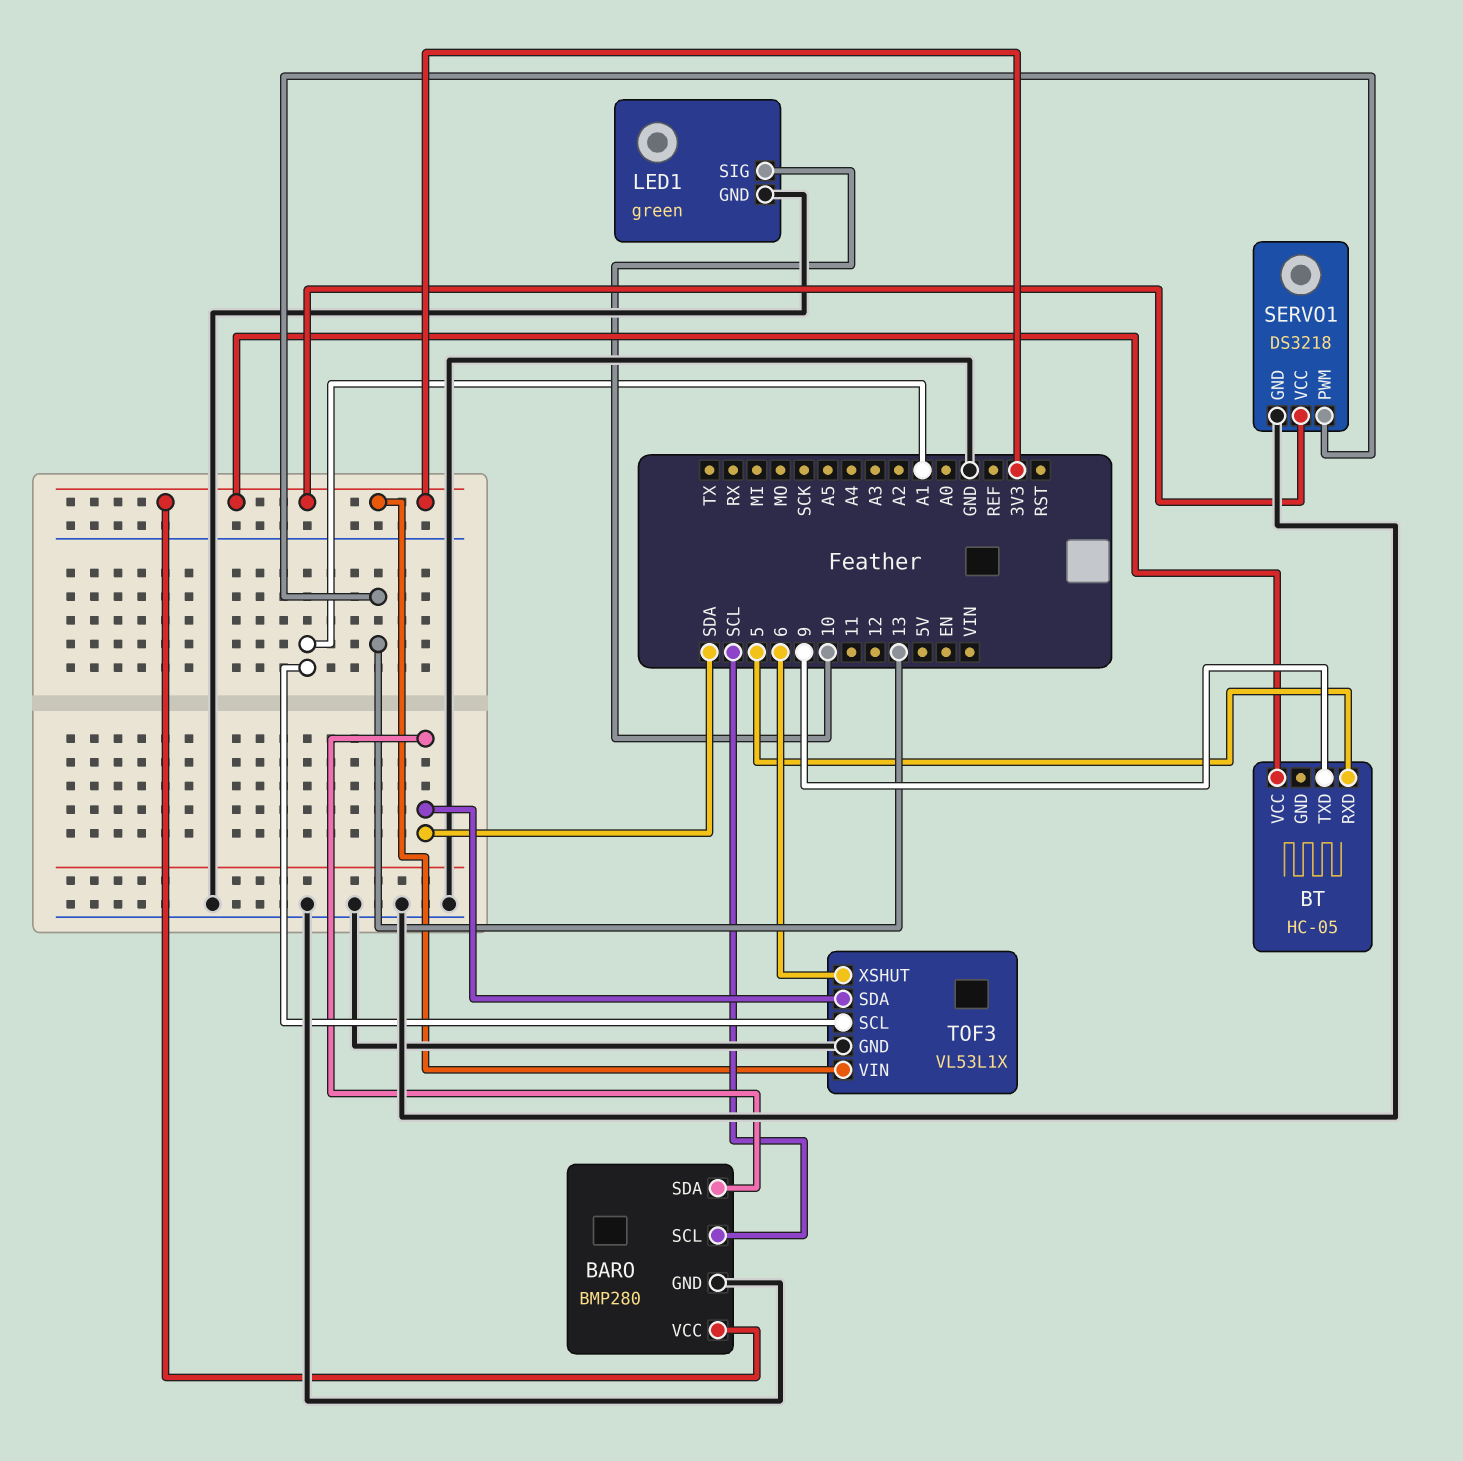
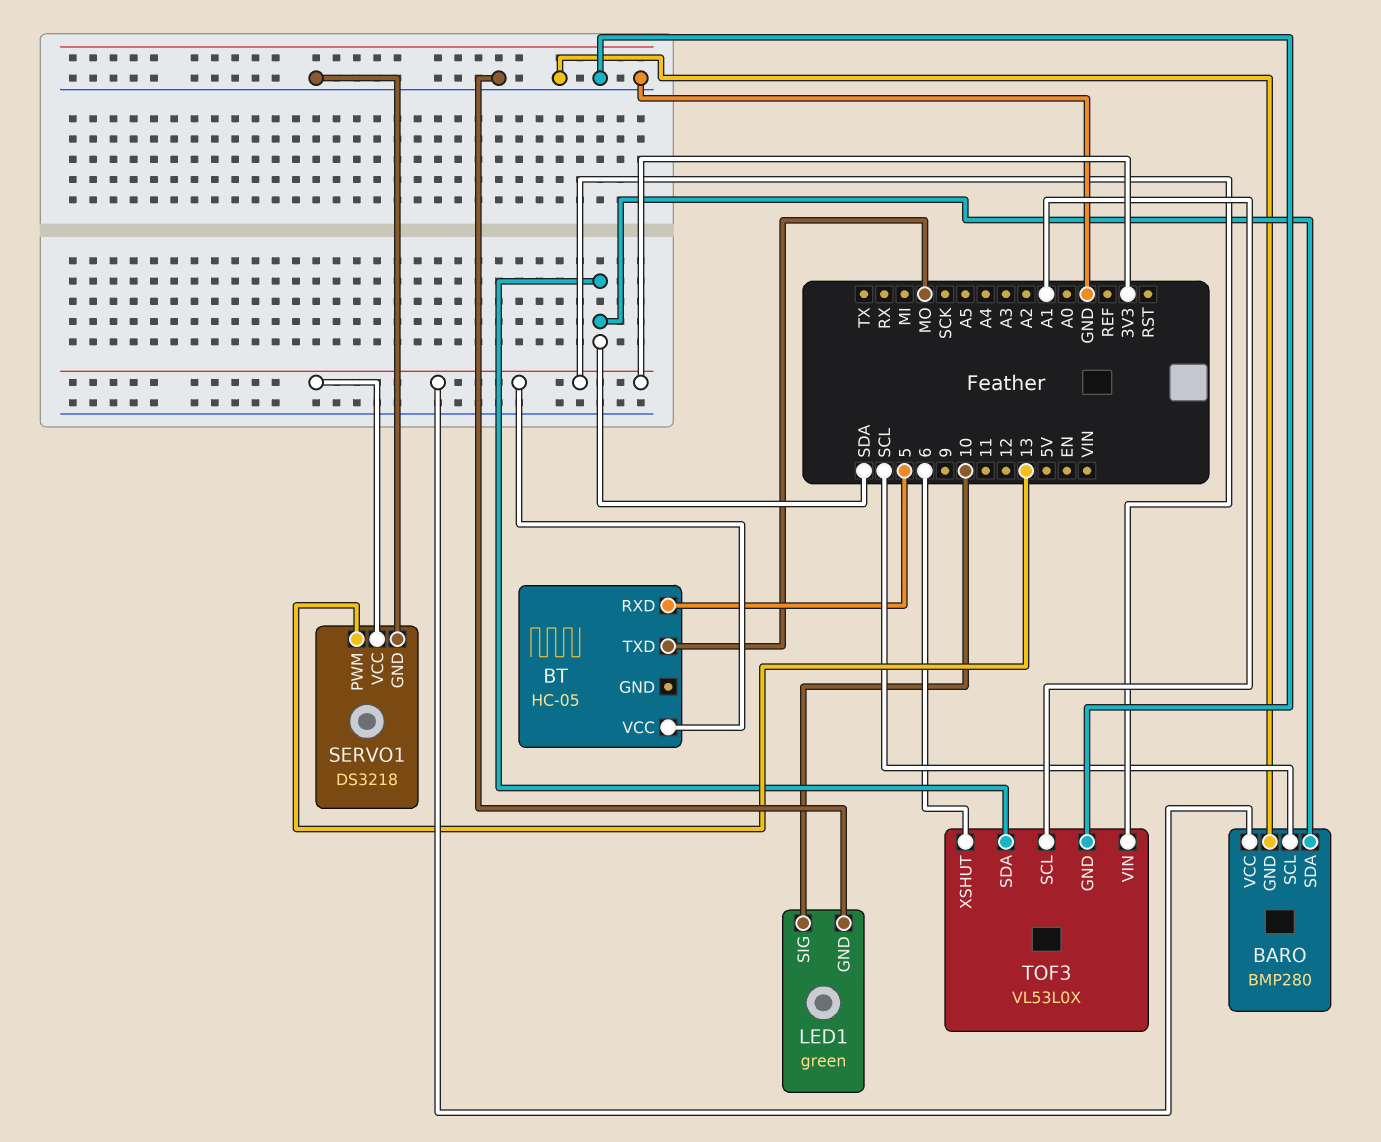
BT pin TXD: 9 -> MO
TOF3: VL53L1X -> VL53L0X

